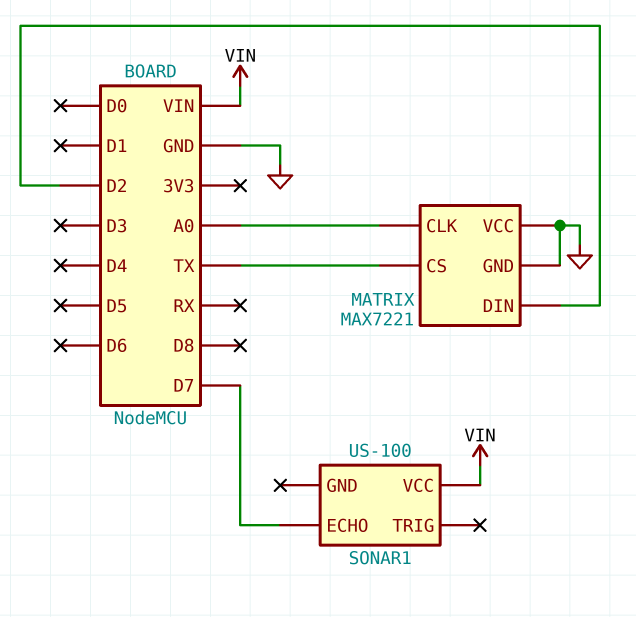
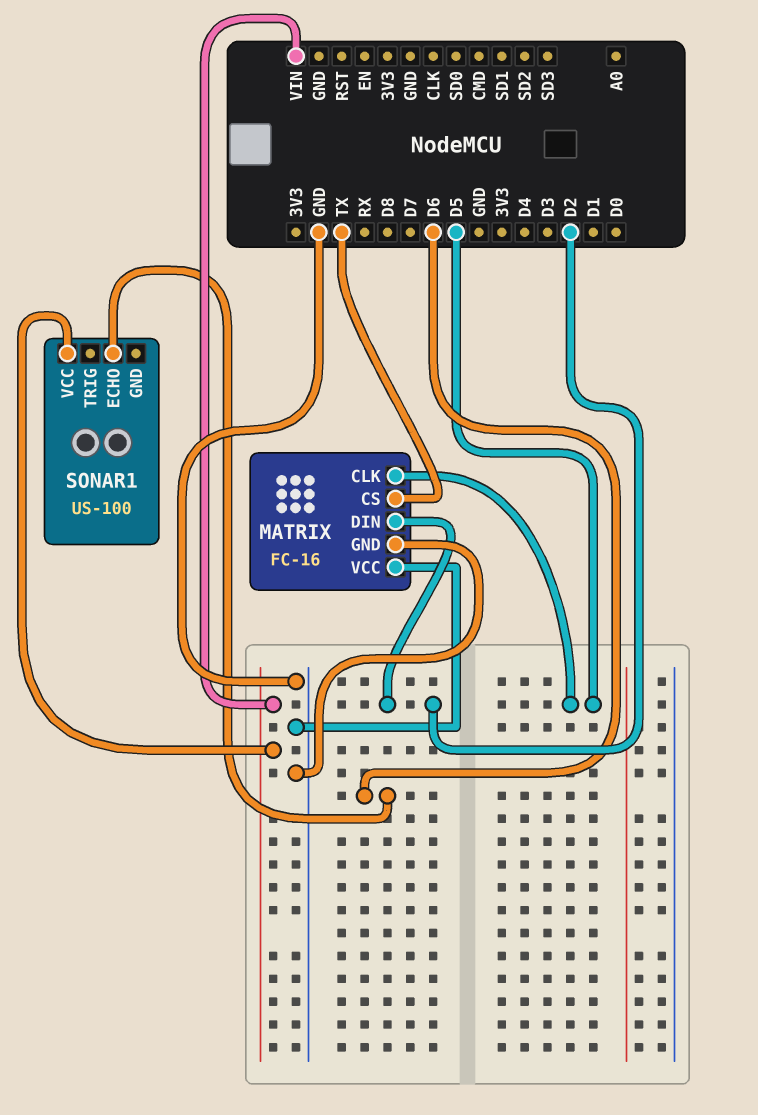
MATRIX: MAX7221 -> FC-16
MATRIX pin CLK: A0 -> D5
SONAR1 pin ECHO: D7 -> D6

